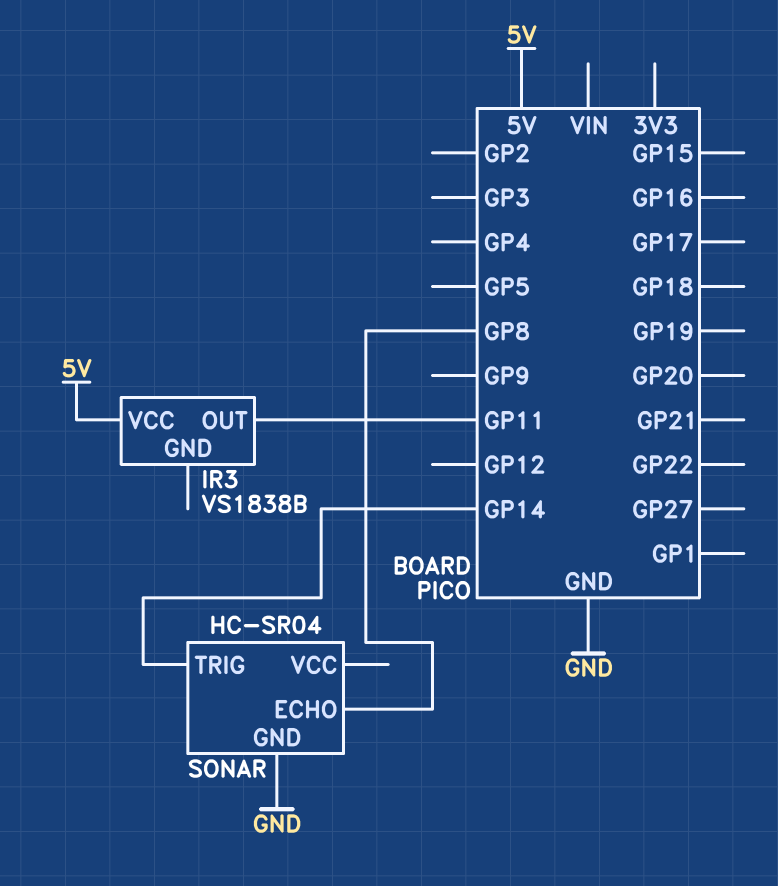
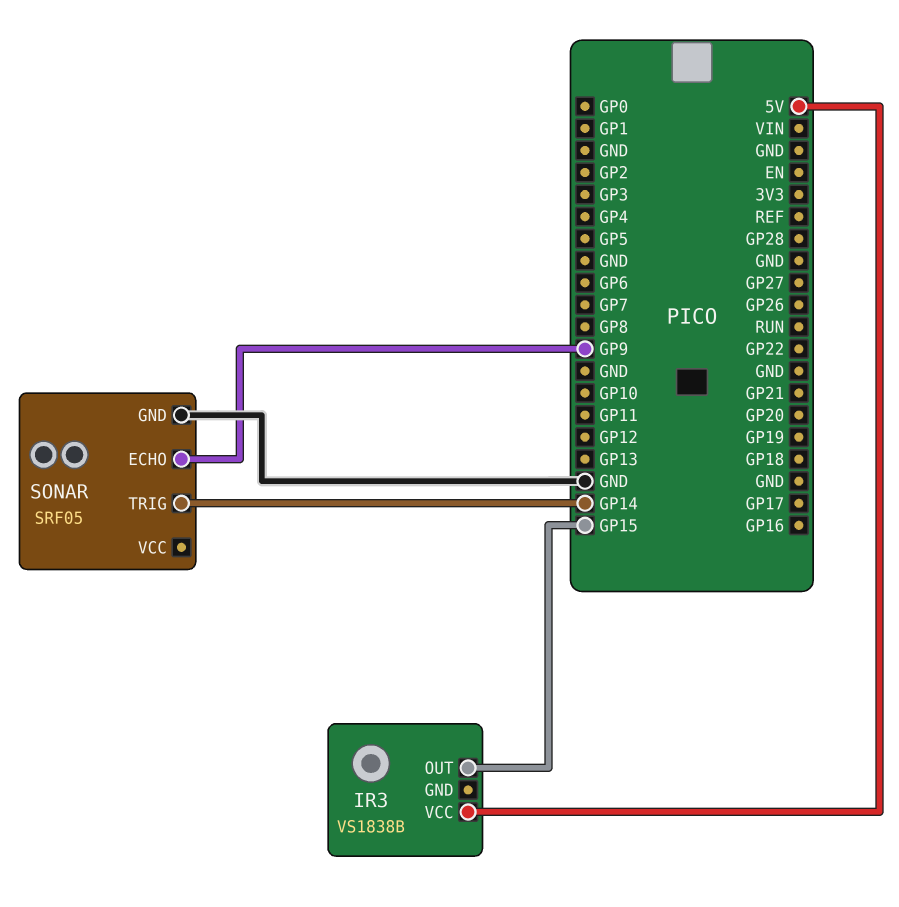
IR3 pin OUT: GP11 -> GP15
SONAR: HC-SR04 -> SRF05
SONAR pin ECHO: GP8 -> GP9

